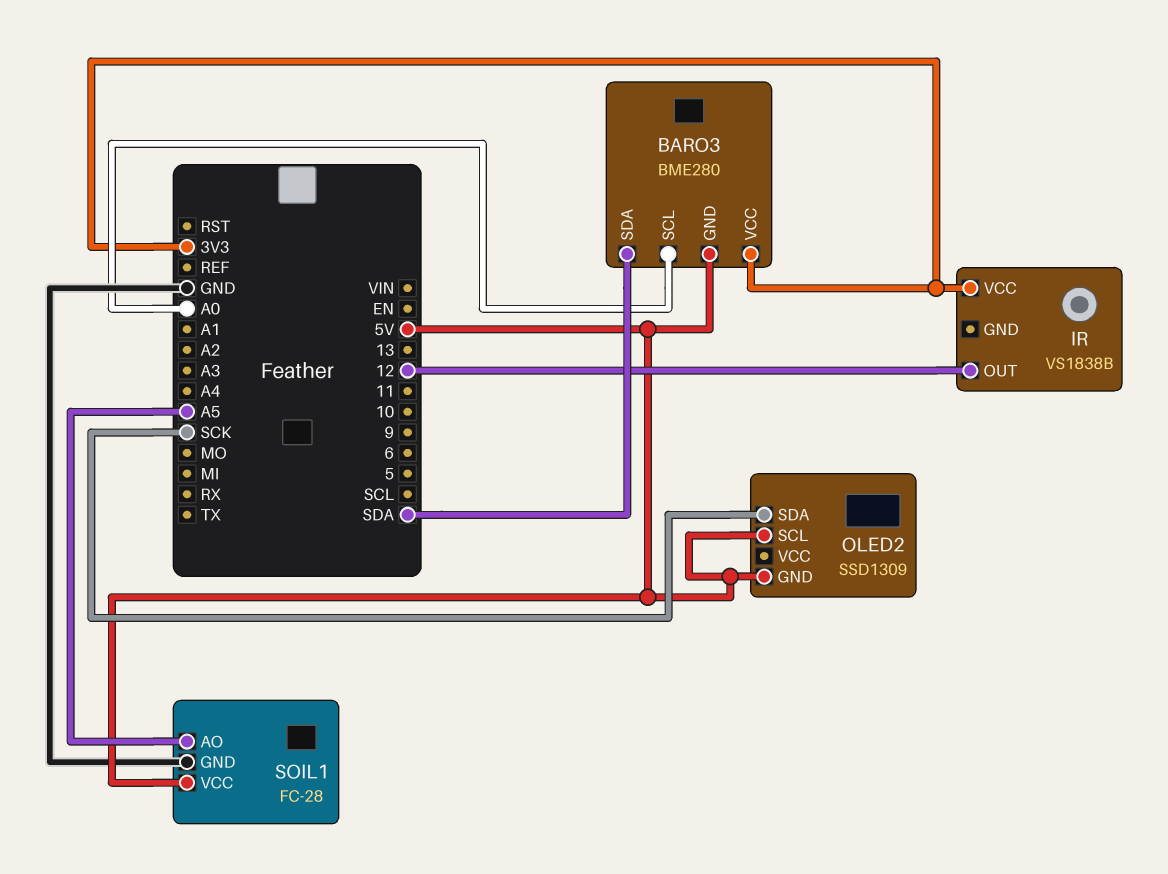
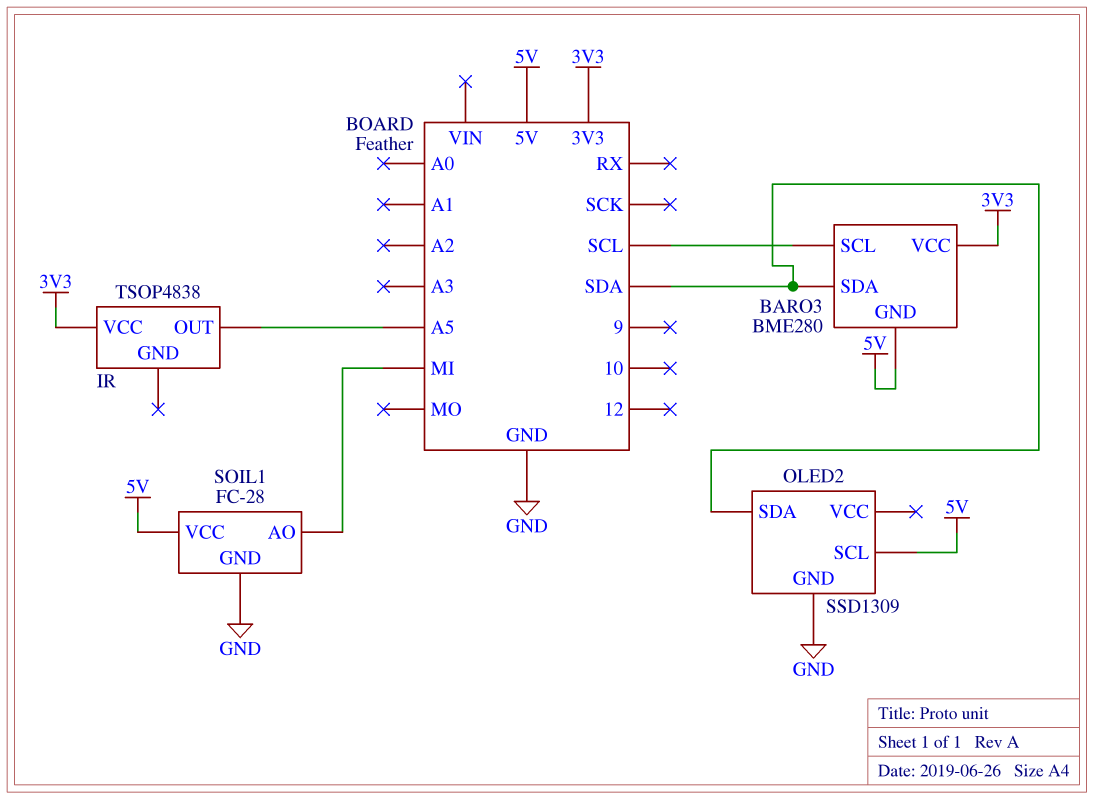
BARO3 pin SCL: A0 -> SCL
IR: VS1838B -> TSOP4838
IR pin OUT: 12 -> A5
OLED2 pin GND: 5V -> GND
OLED2 pin SDA: SCK -> SDA
SOIL1 pin AO: A5 -> MI

